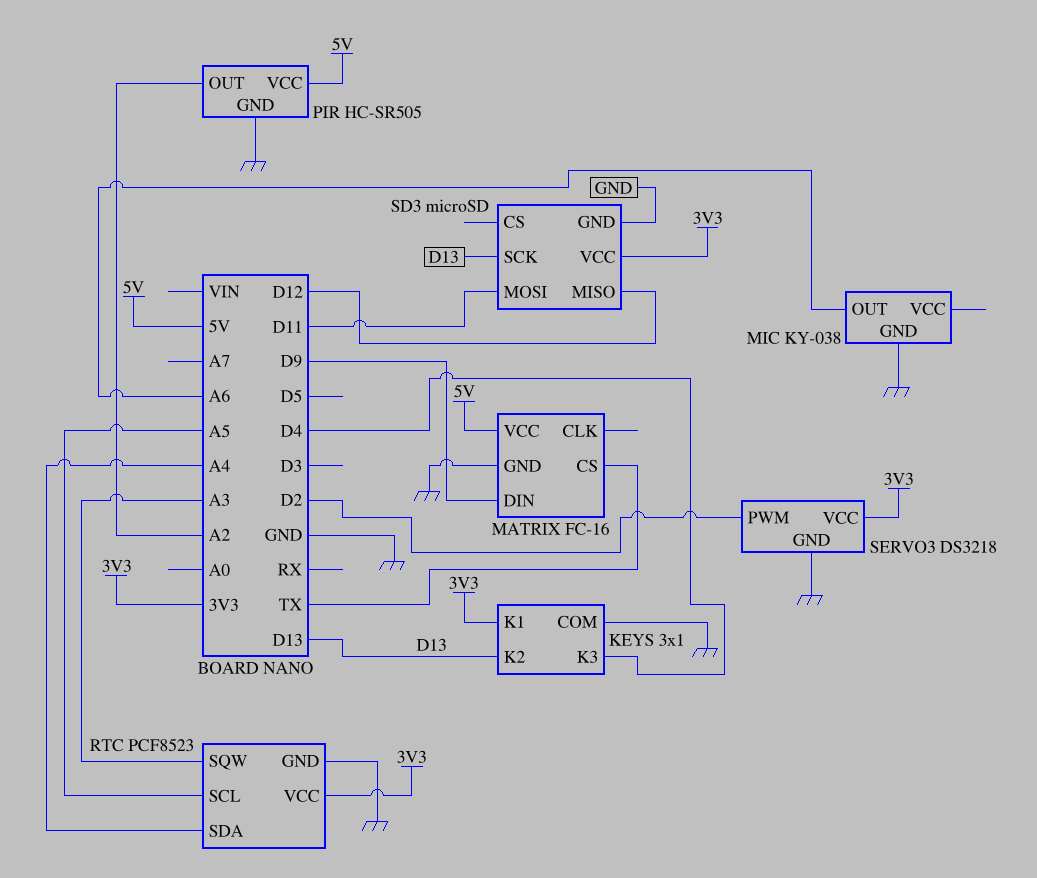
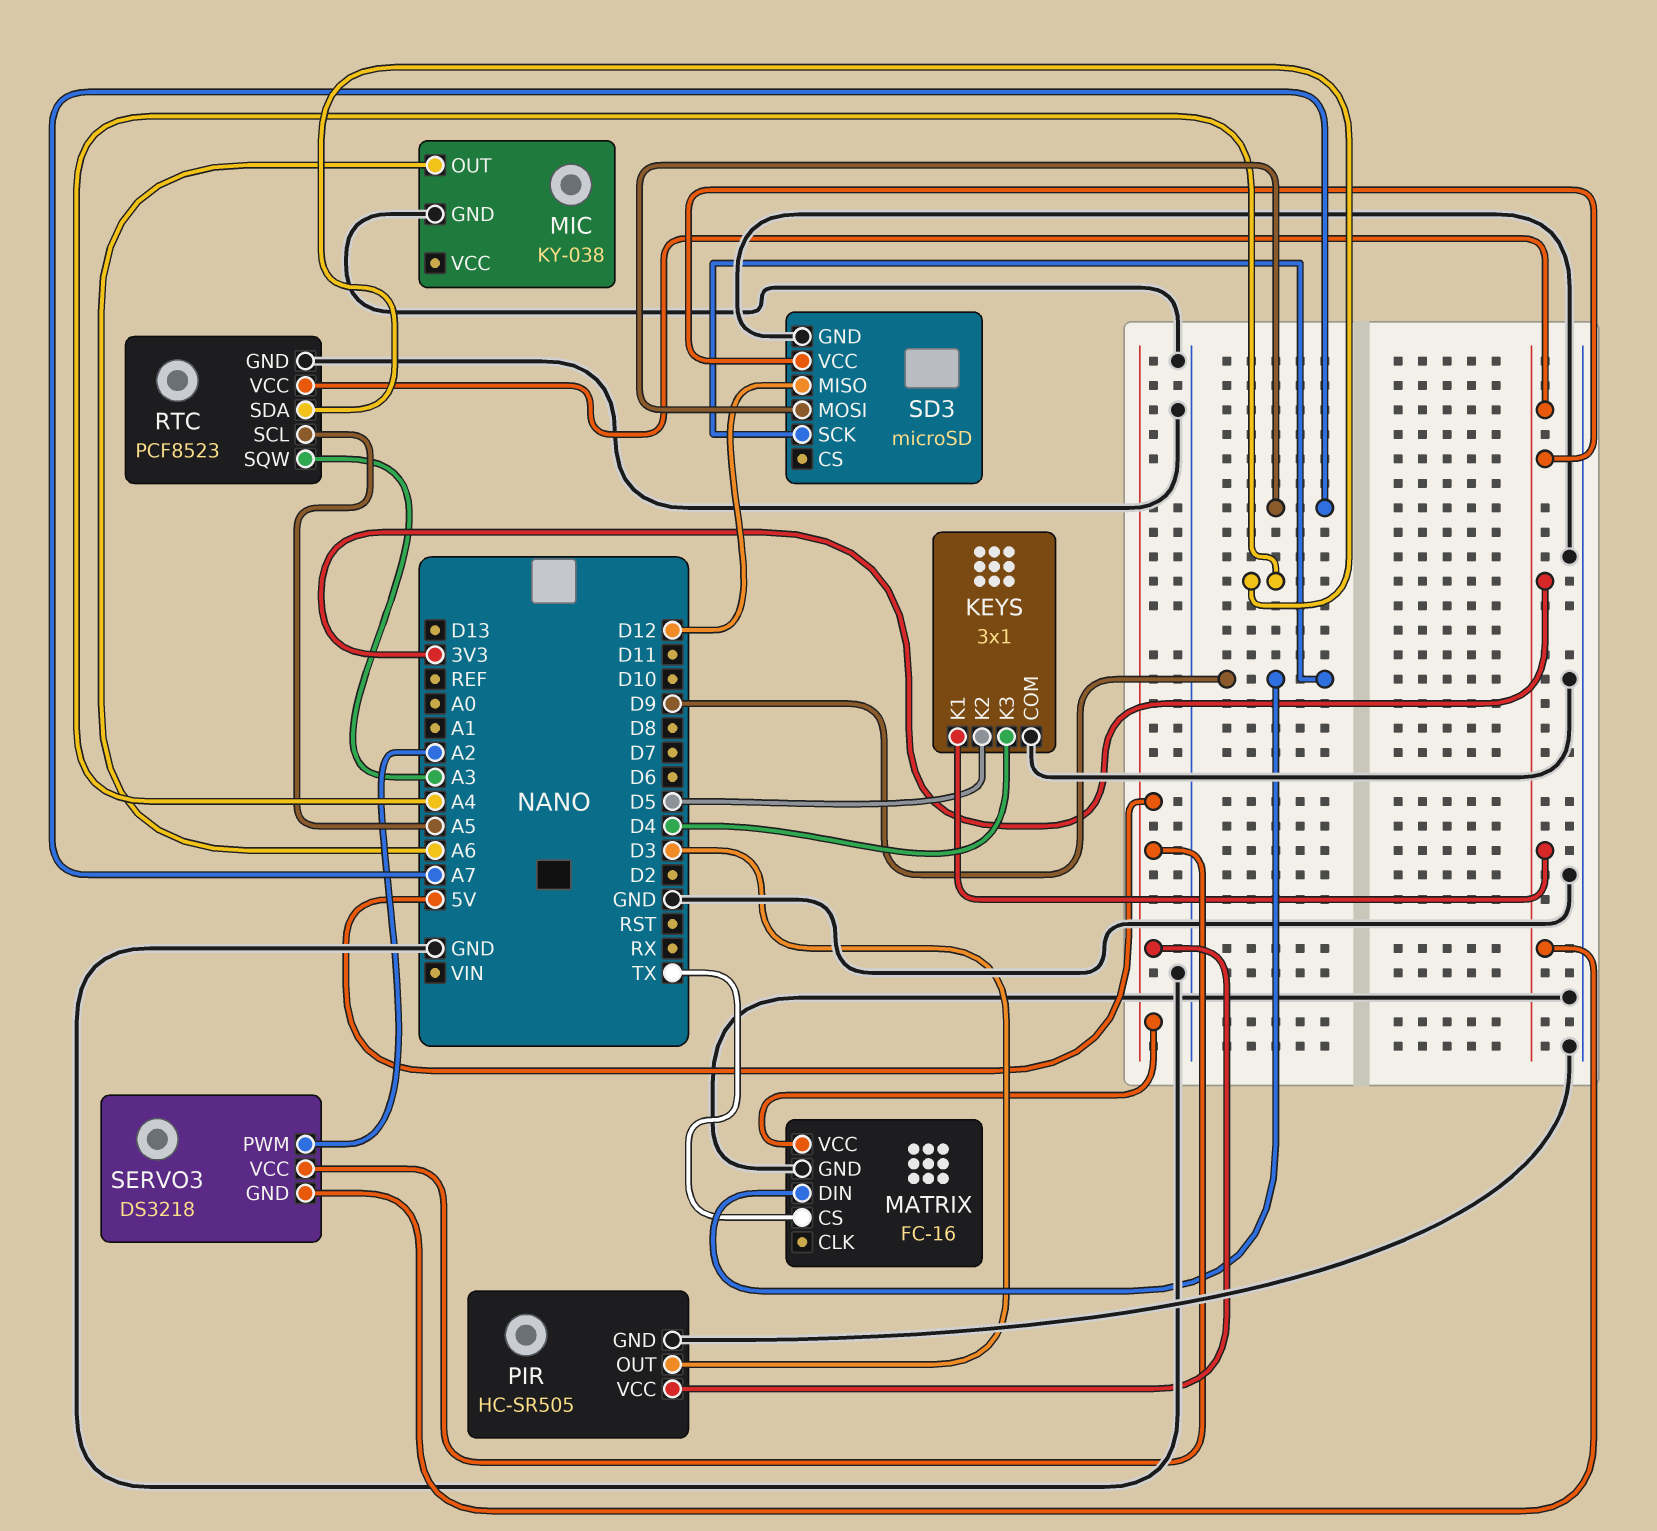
KEYS pin K2: D13 -> D5
PIR pin OUT: A2 -> D3
SD3 pin MOSI: D11 -> A7
SD3 pin SCK: D13 -> D9
SERVO3 pin GND: GND -> 3V3
SERVO3 pin PWM: D2 -> A2
SERVO3 pin VCC: 3V3 -> 5V

